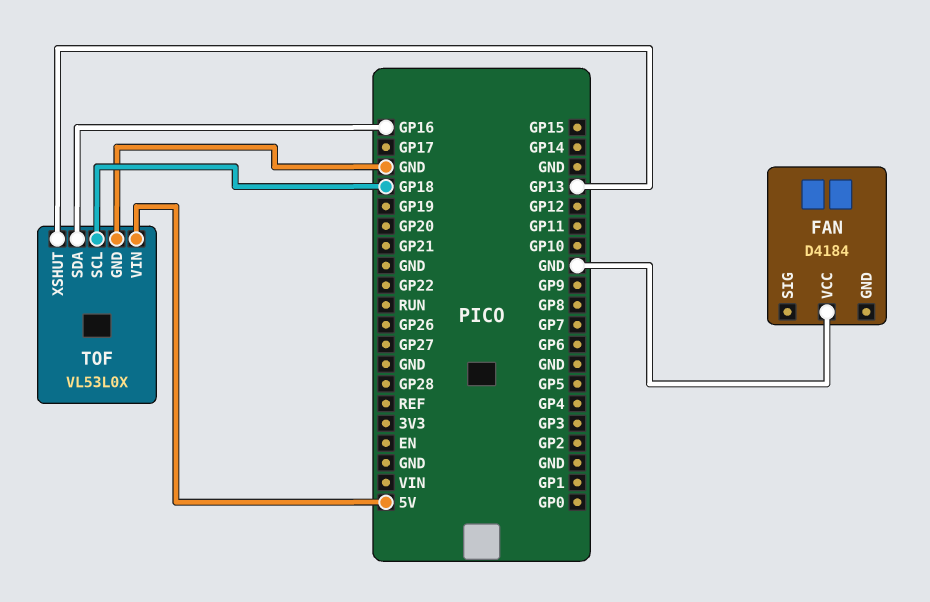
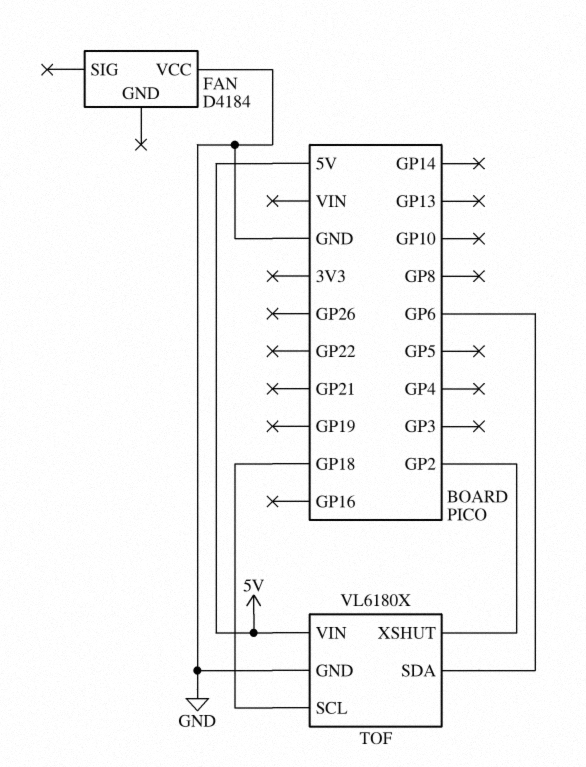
TOF: VL53L0X -> VL6180X
TOF pin SDA: GP16 -> GP6
TOF pin XSHUT: GP13 -> GP2

